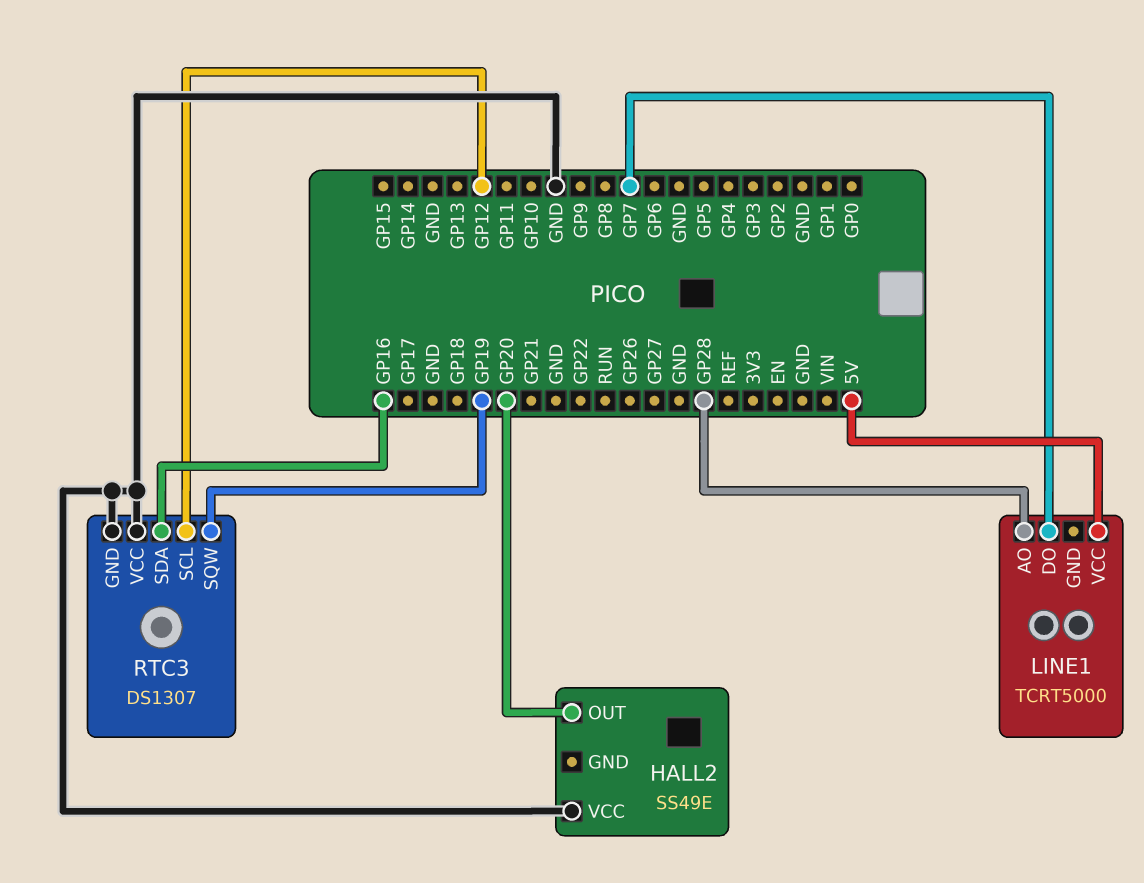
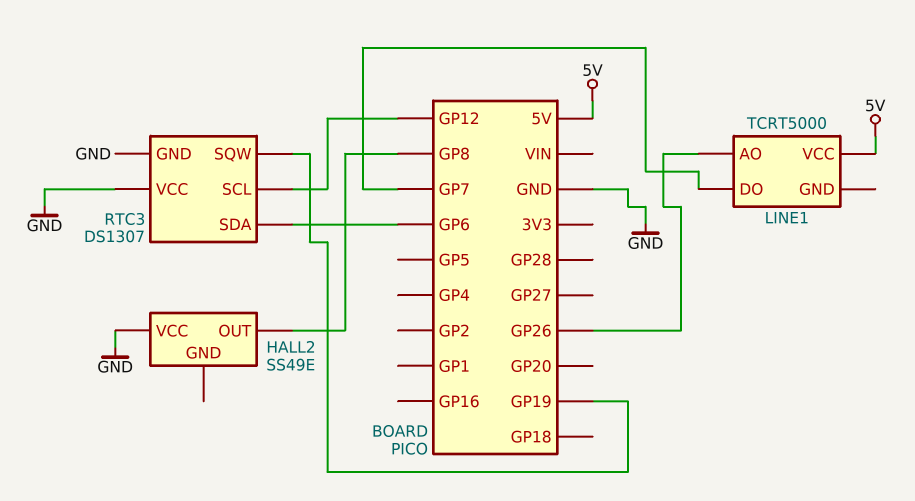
HALL2 pin OUT: GP20 -> GP8
LINE1 pin AO: GP28 -> GP26
RTC3 pin SDA: GP16 -> GP6

